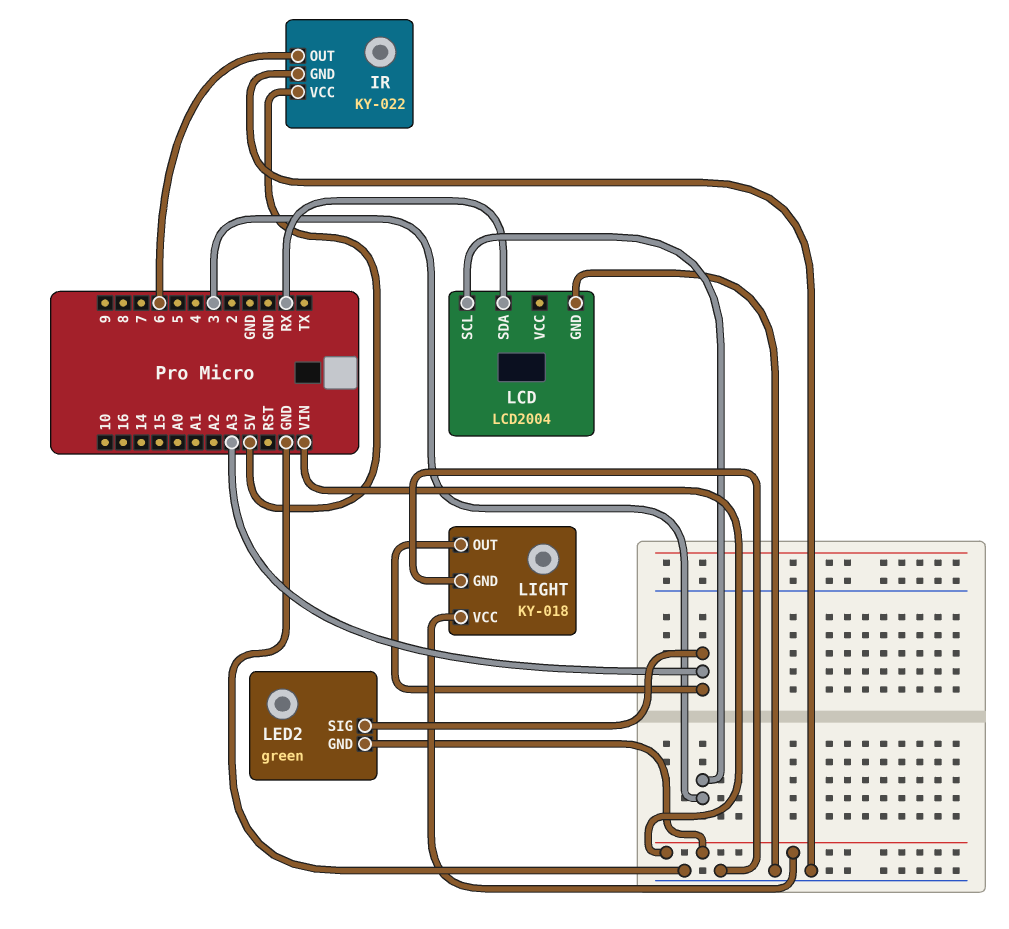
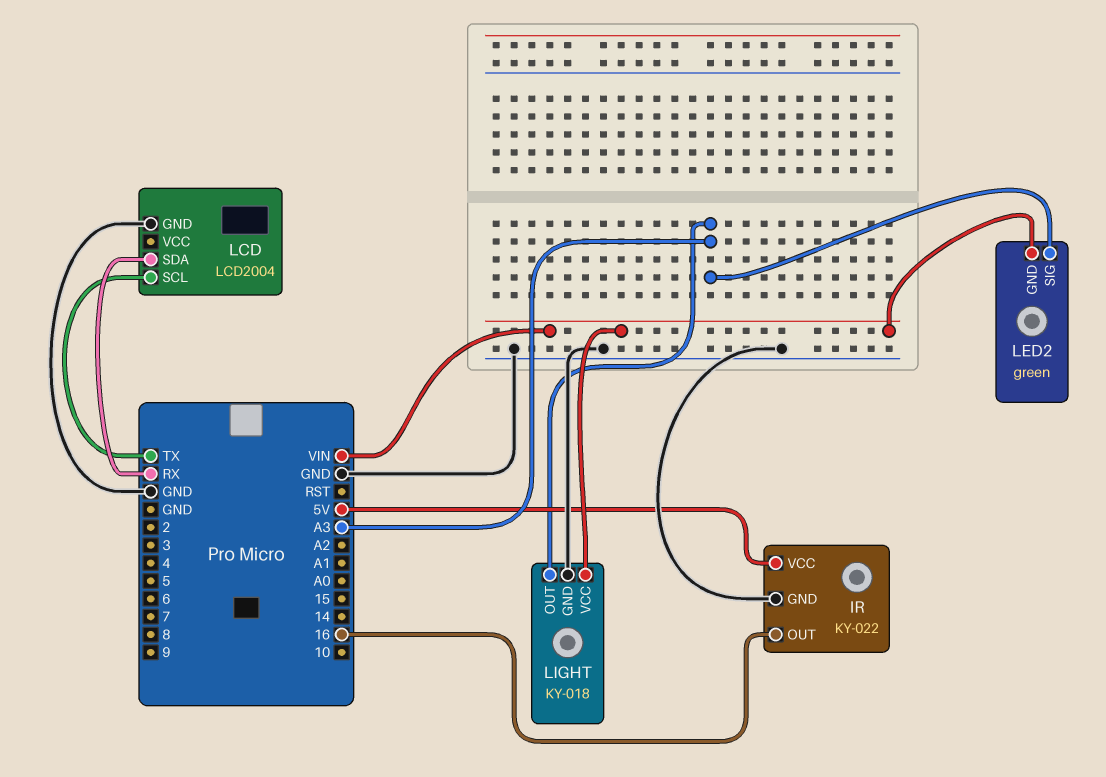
IR pin OUT: 6 -> 16
LCD pin SCL: 3 -> TX

